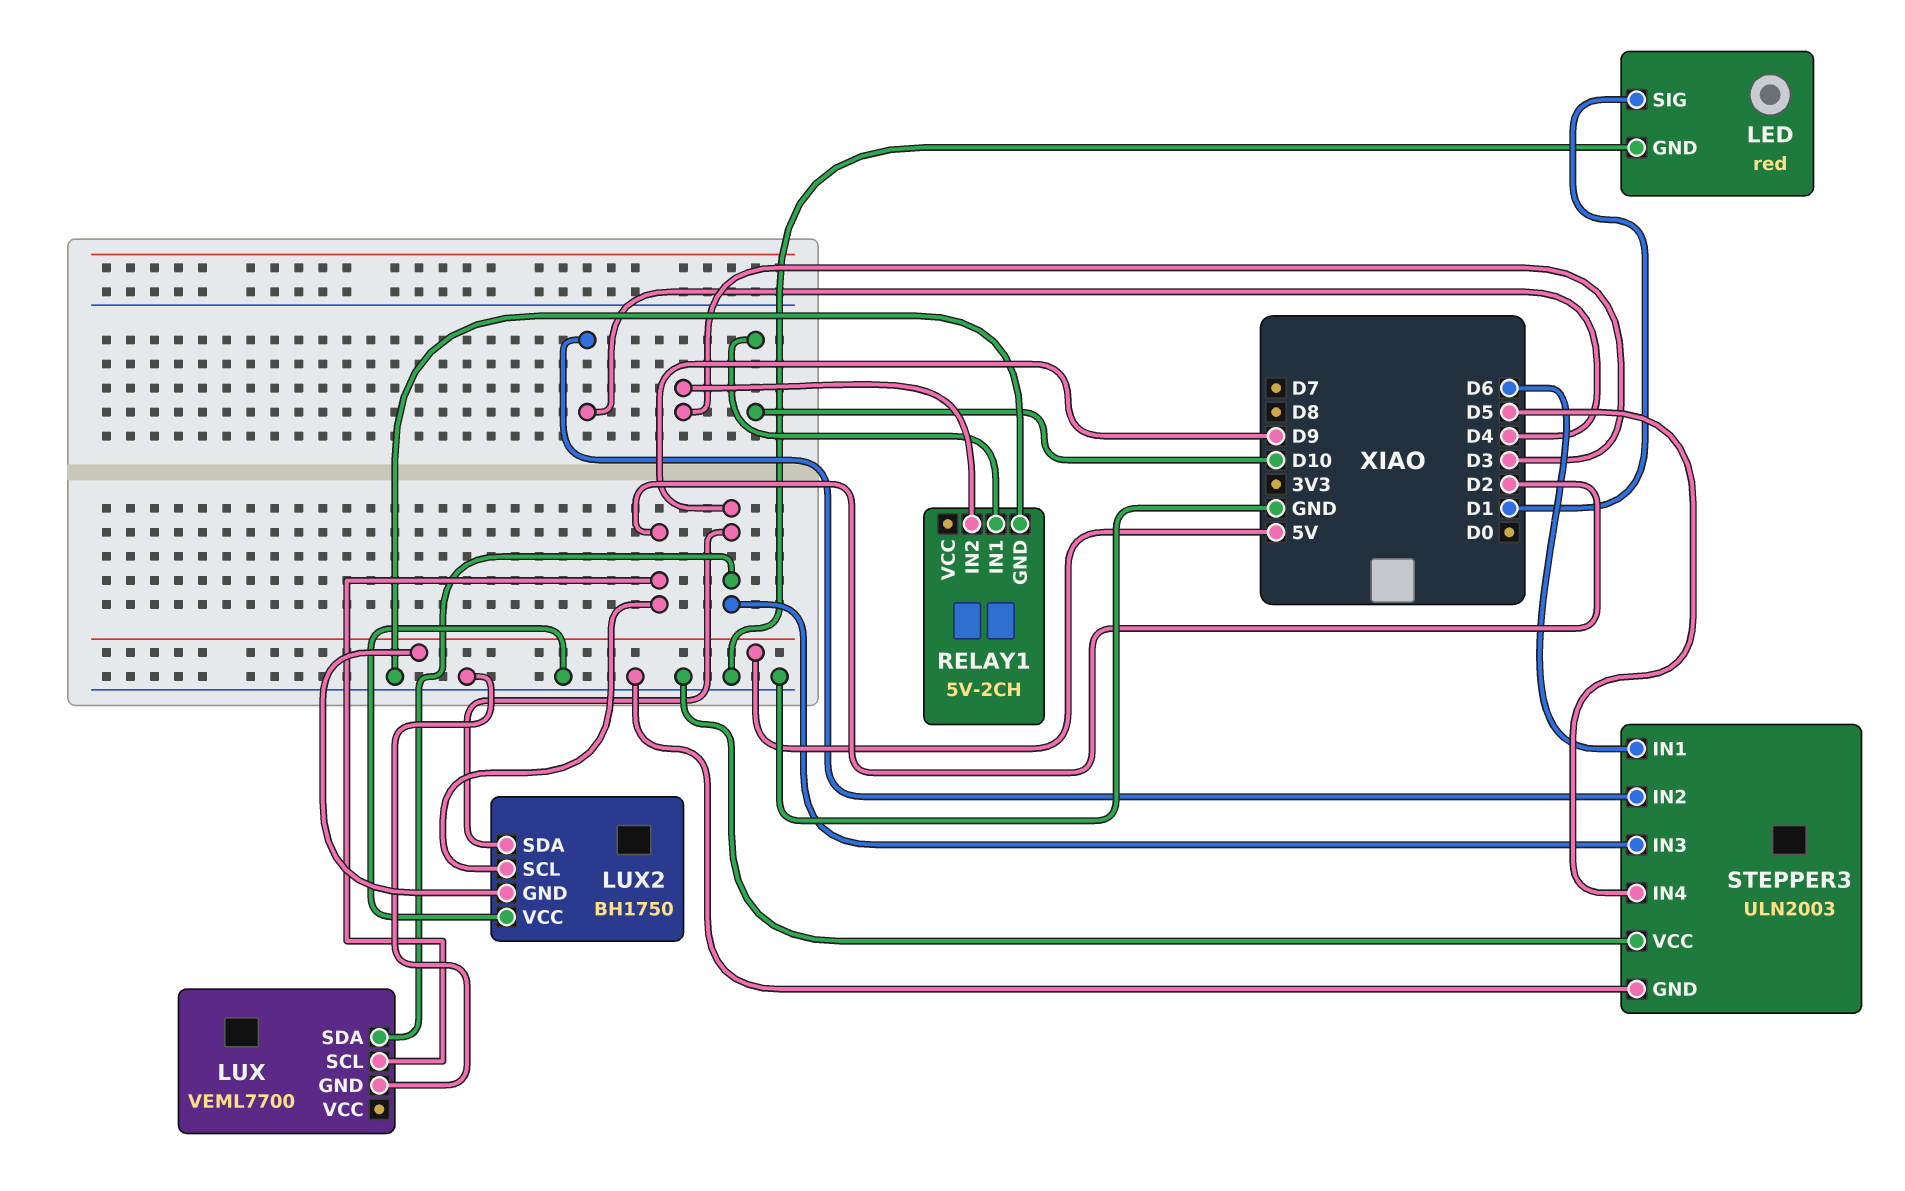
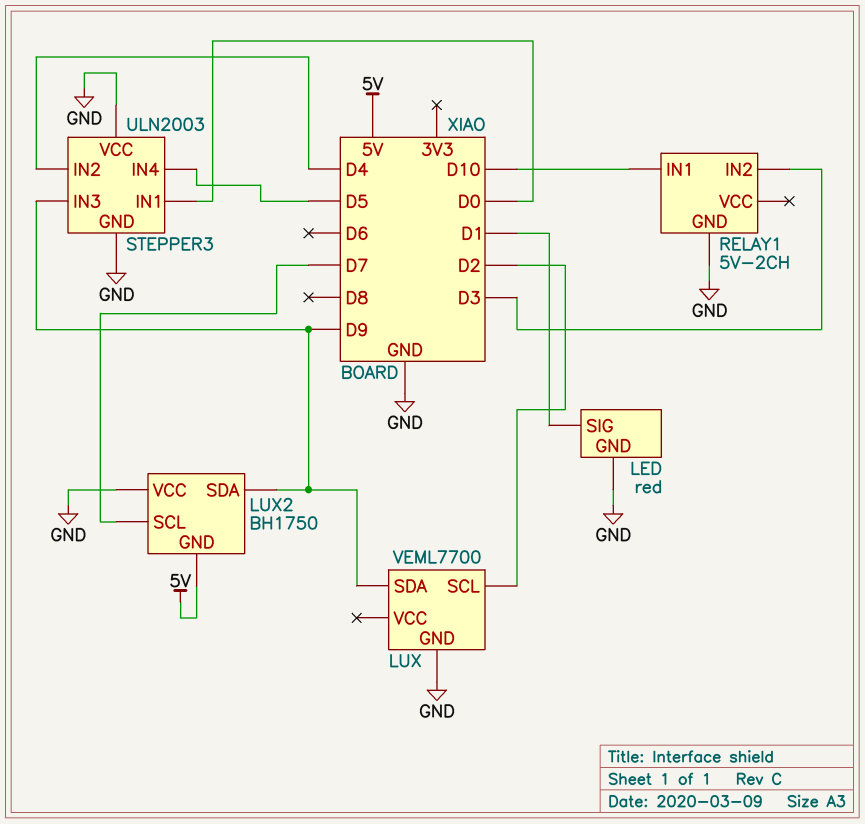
LUX2 pin SCL: D2 -> D7
STEPPER3 pin IN1: D6 -> D0

